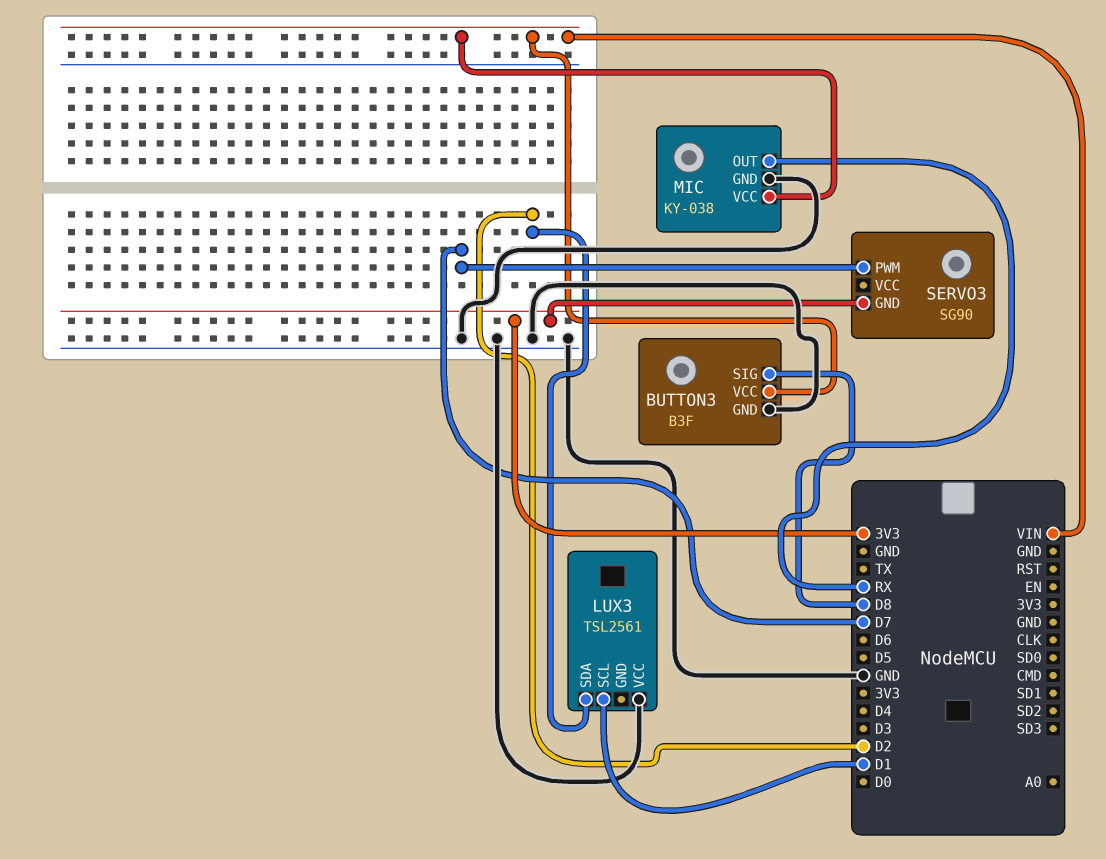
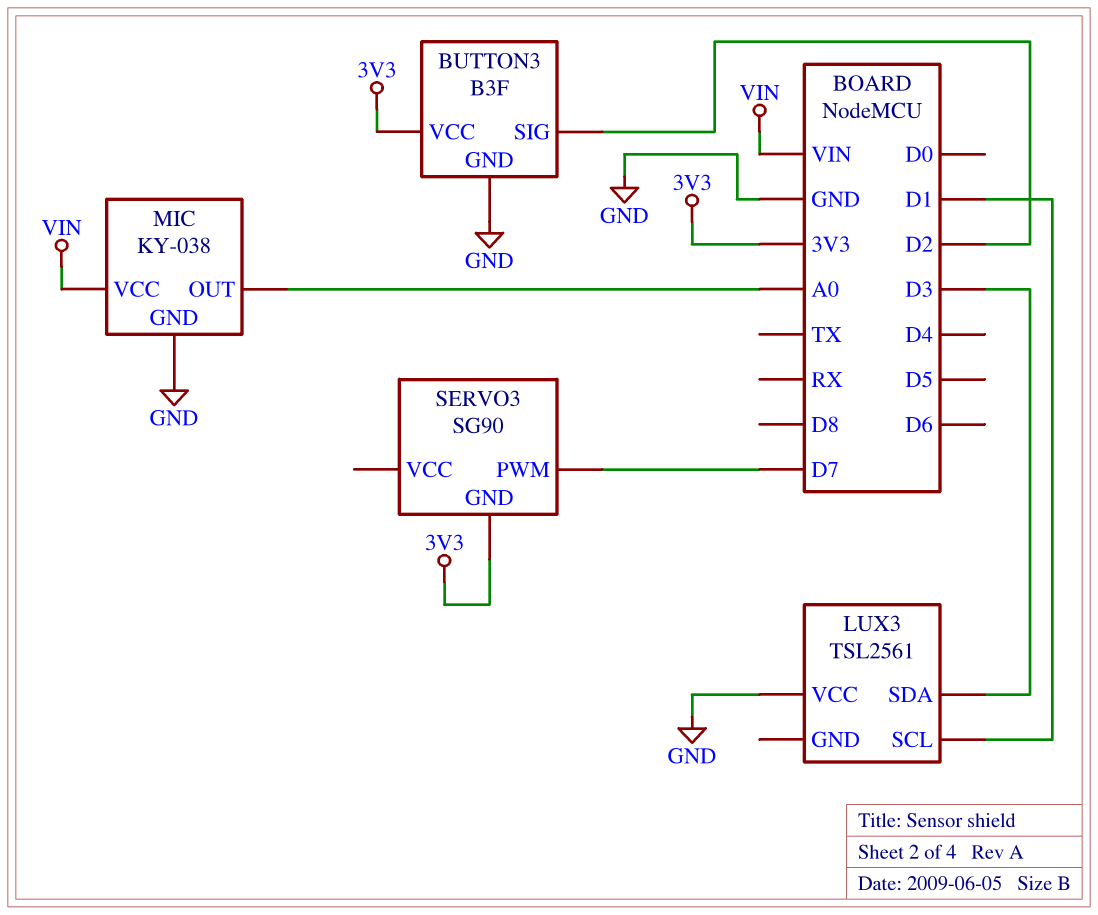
BUTTON3 pin SIG: D8 -> D2
BUTTON3 pin VCC: VIN -> 3V3
LUX3 pin SDA: D2 -> D3
MIC pin OUT: RX -> A0

